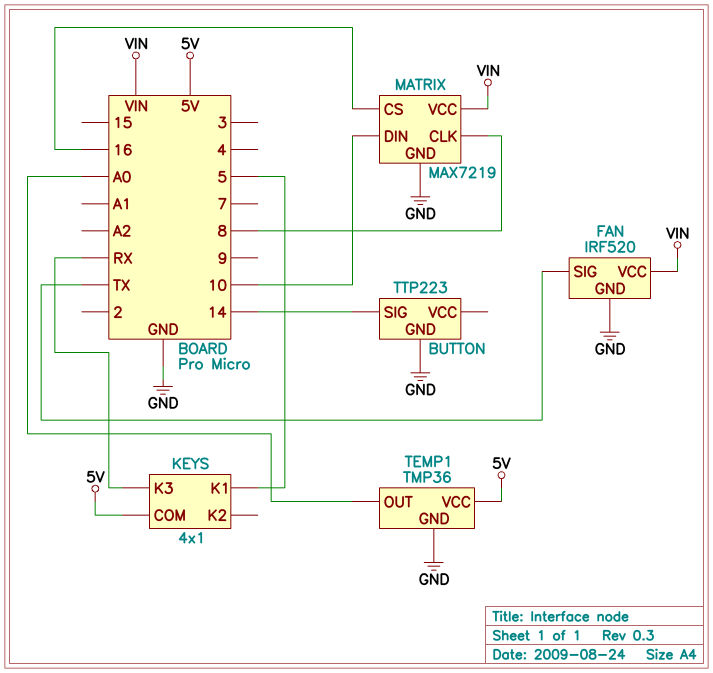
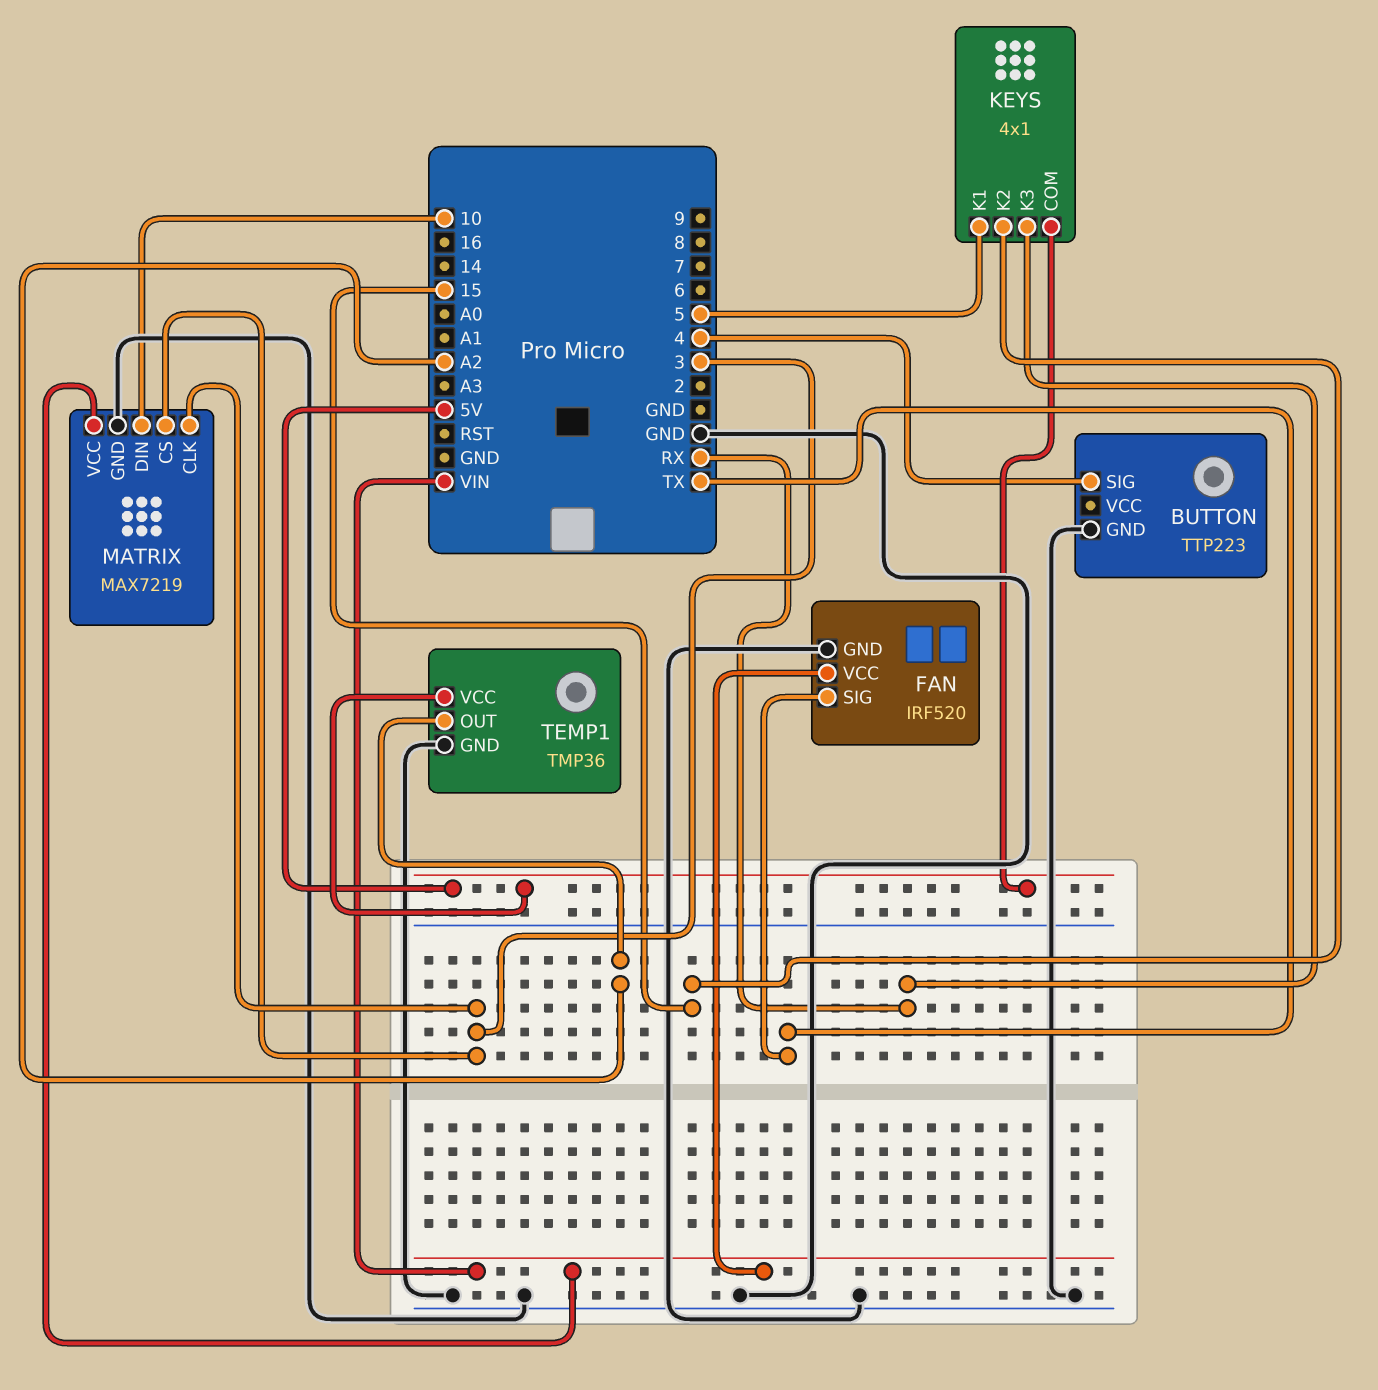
BUTTON pin SIG: 14 -> 4
KEYS pin K2: none -> 15
MATRIX pin CLK: 8 -> 3
MATRIX pin CS: 16 -> 3
TEMP1 pin OUT: A0 -> A2

